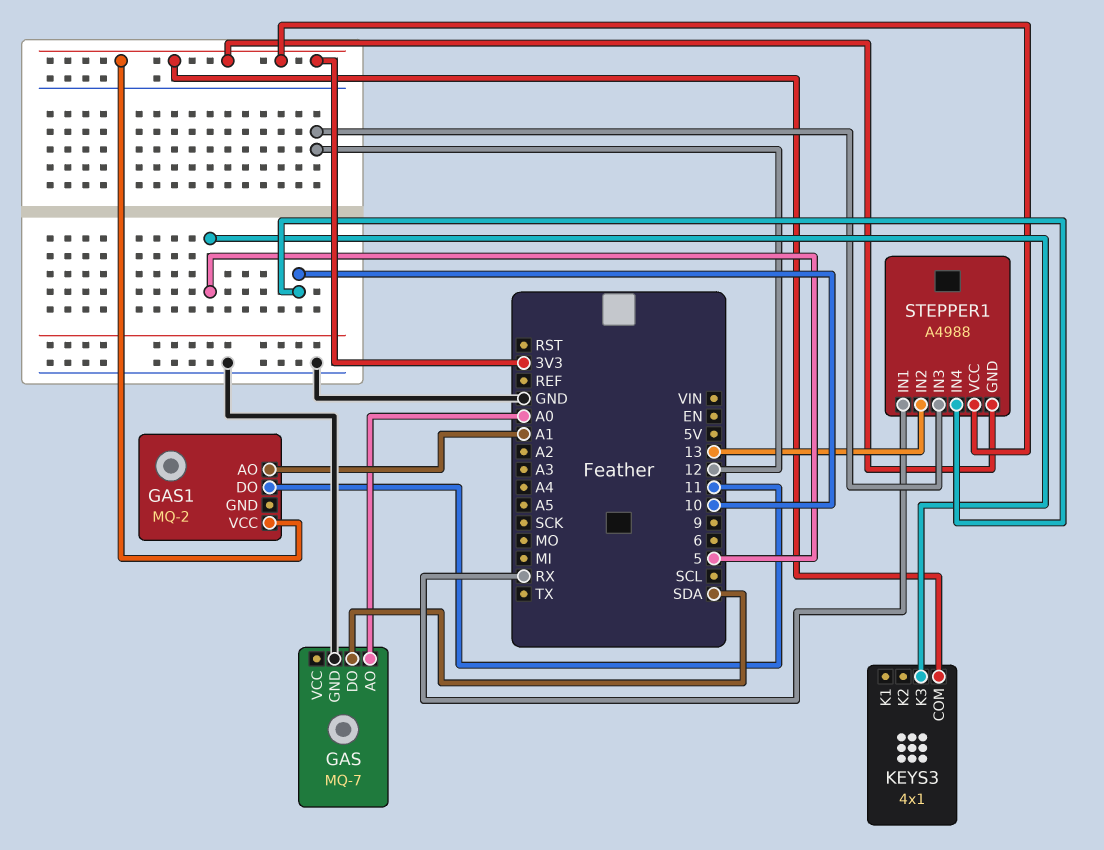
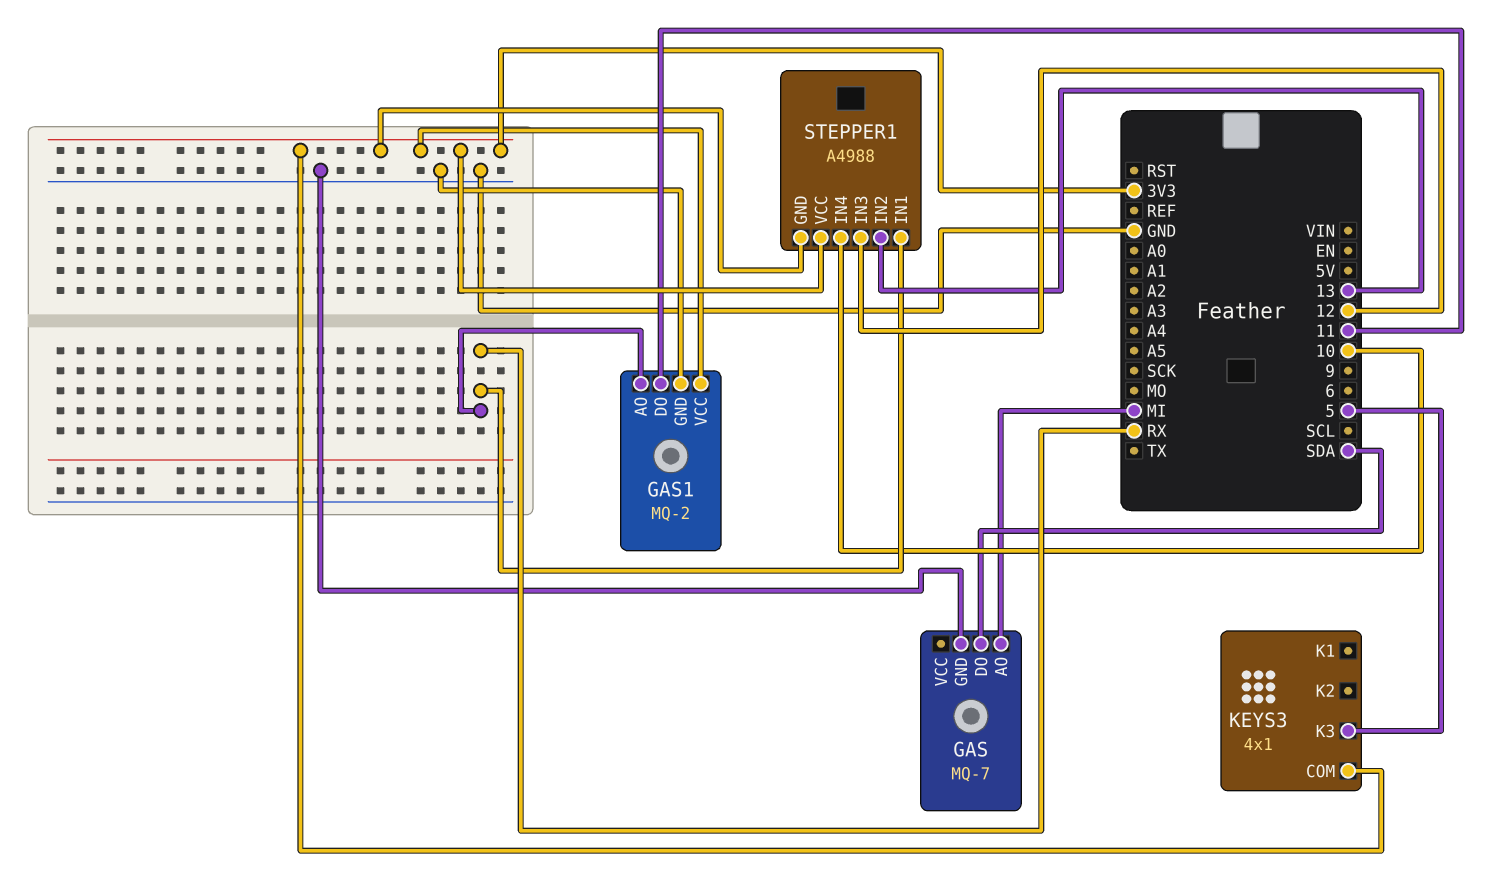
GAS pin AO: A0 -> MI
GAS1 pin AO: A1 -> RX
GAS1 pin GND: none -> GND

